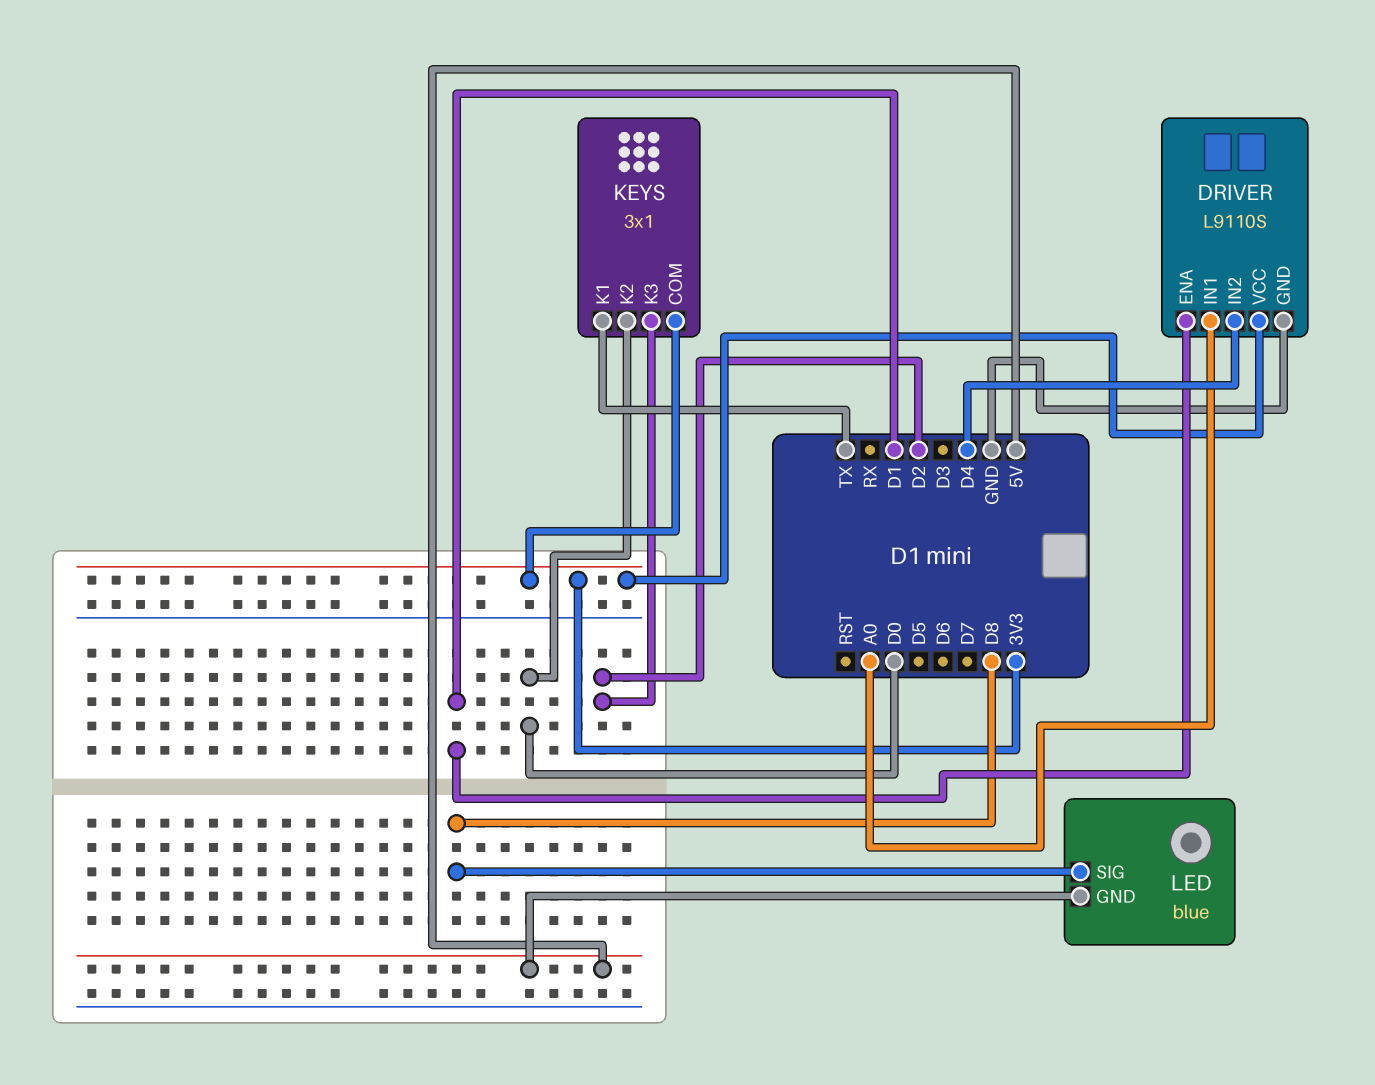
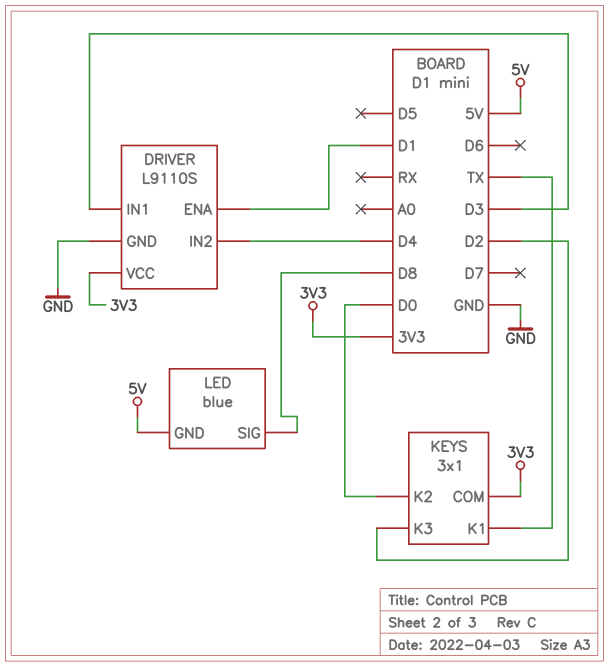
DRIVER pin IN1: A0 -> D3

